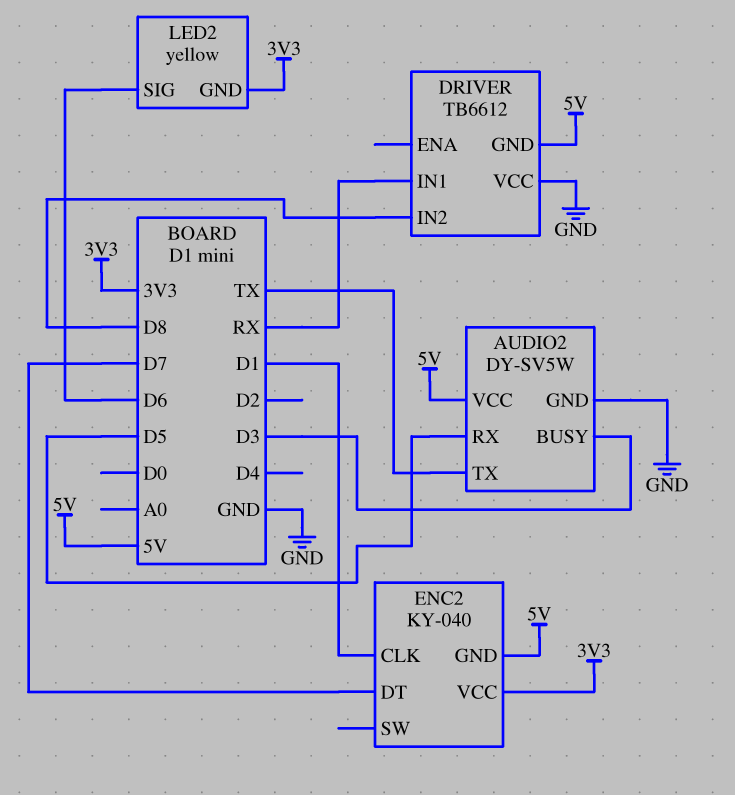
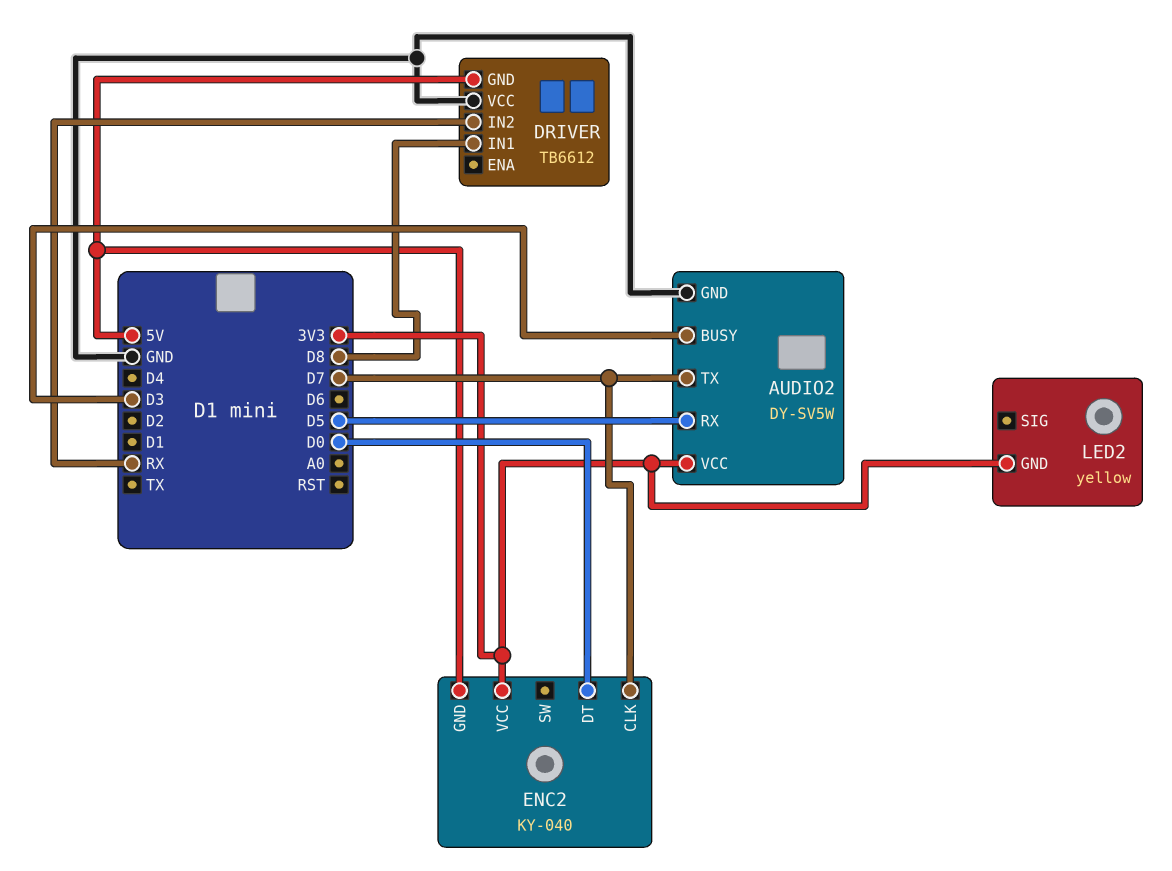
AUDIO2 pin TX: TX -> D7
AUDIO2 pin VCC: 5V -> 3V3
DRIVER pin IN1: RX -> D8
DRIVER pin IN2: D8 -> RX
ENC2 pin CLK: D1 -> D7
ENC2 pin DT: D7 -> D0
LED2 pin SIG: D6 -> none

